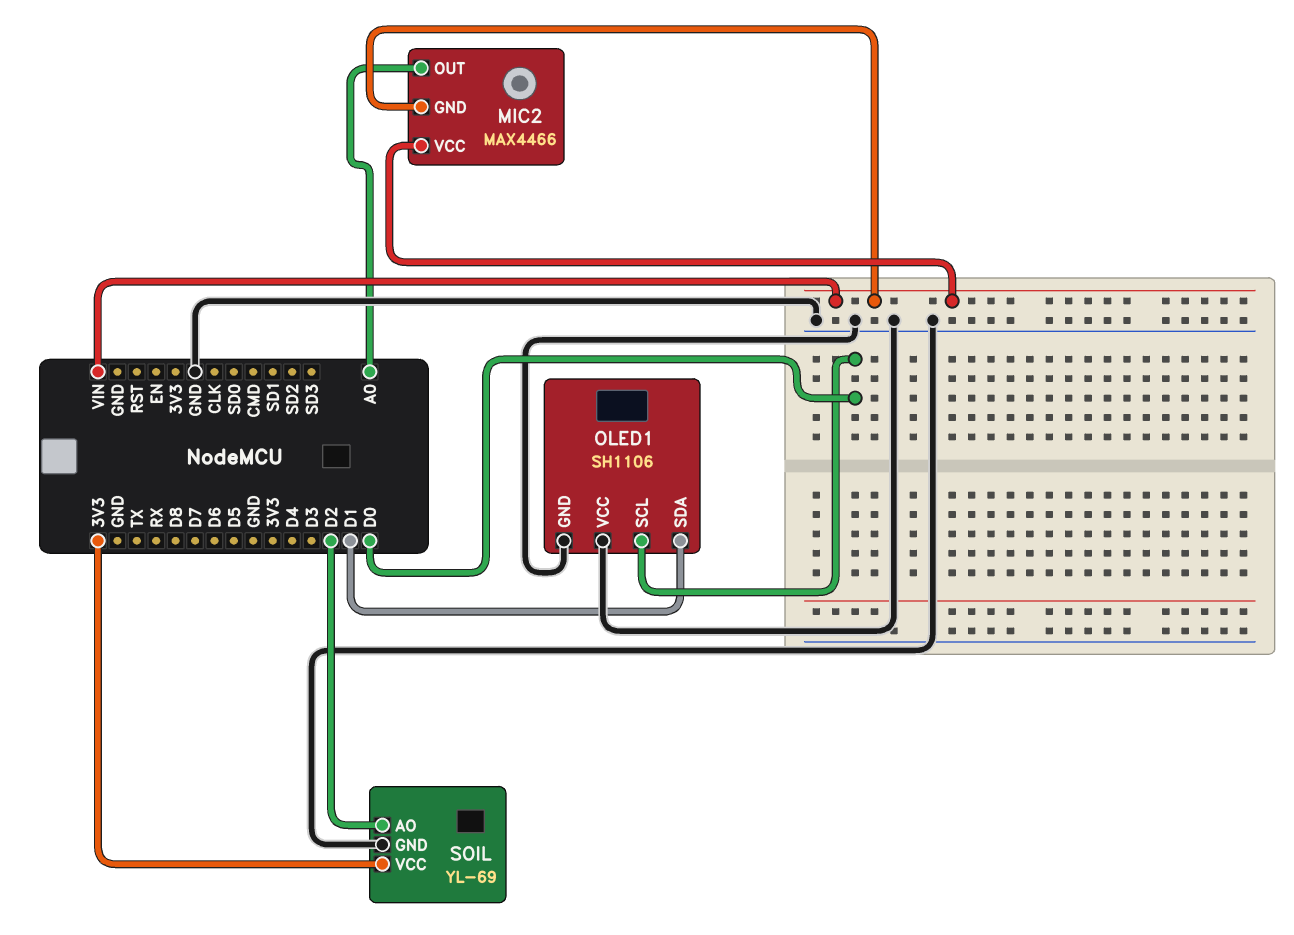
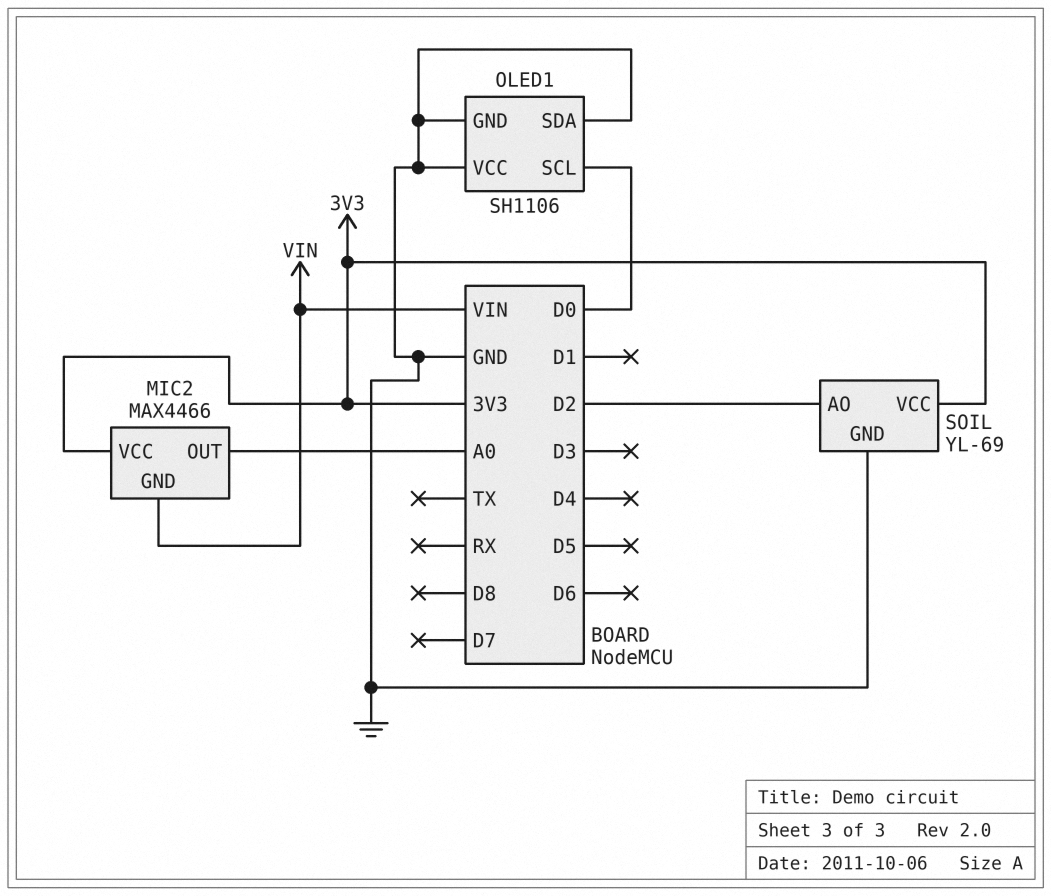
MIC2 pin VCC: VIN -> 3V3
OLED1 pin SDA: D1 -> GND

